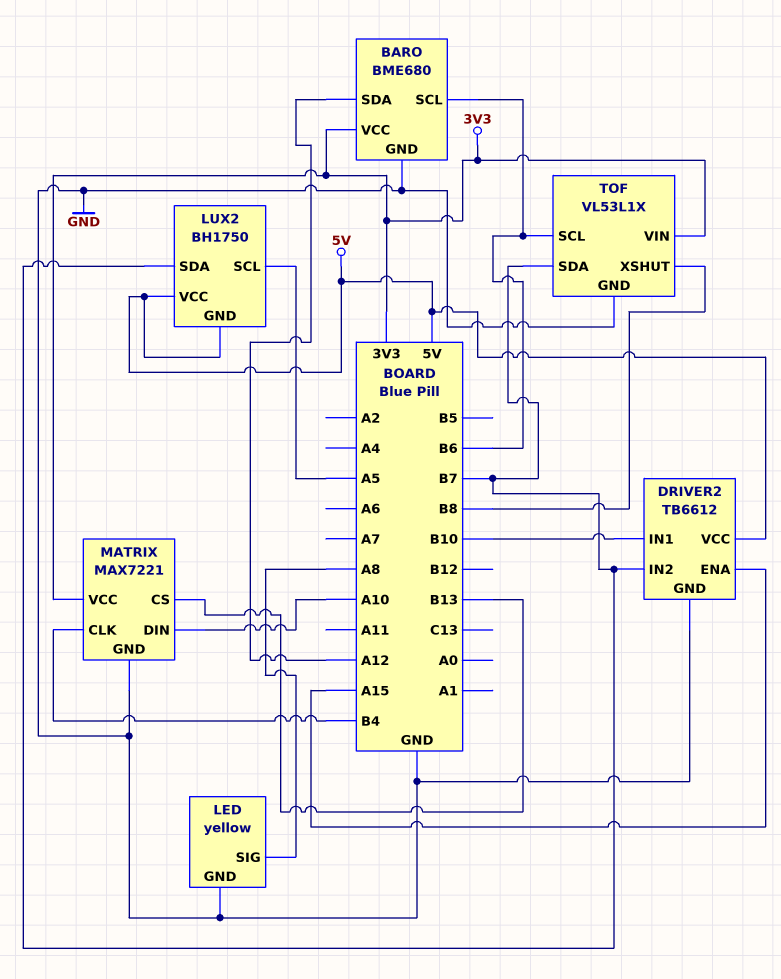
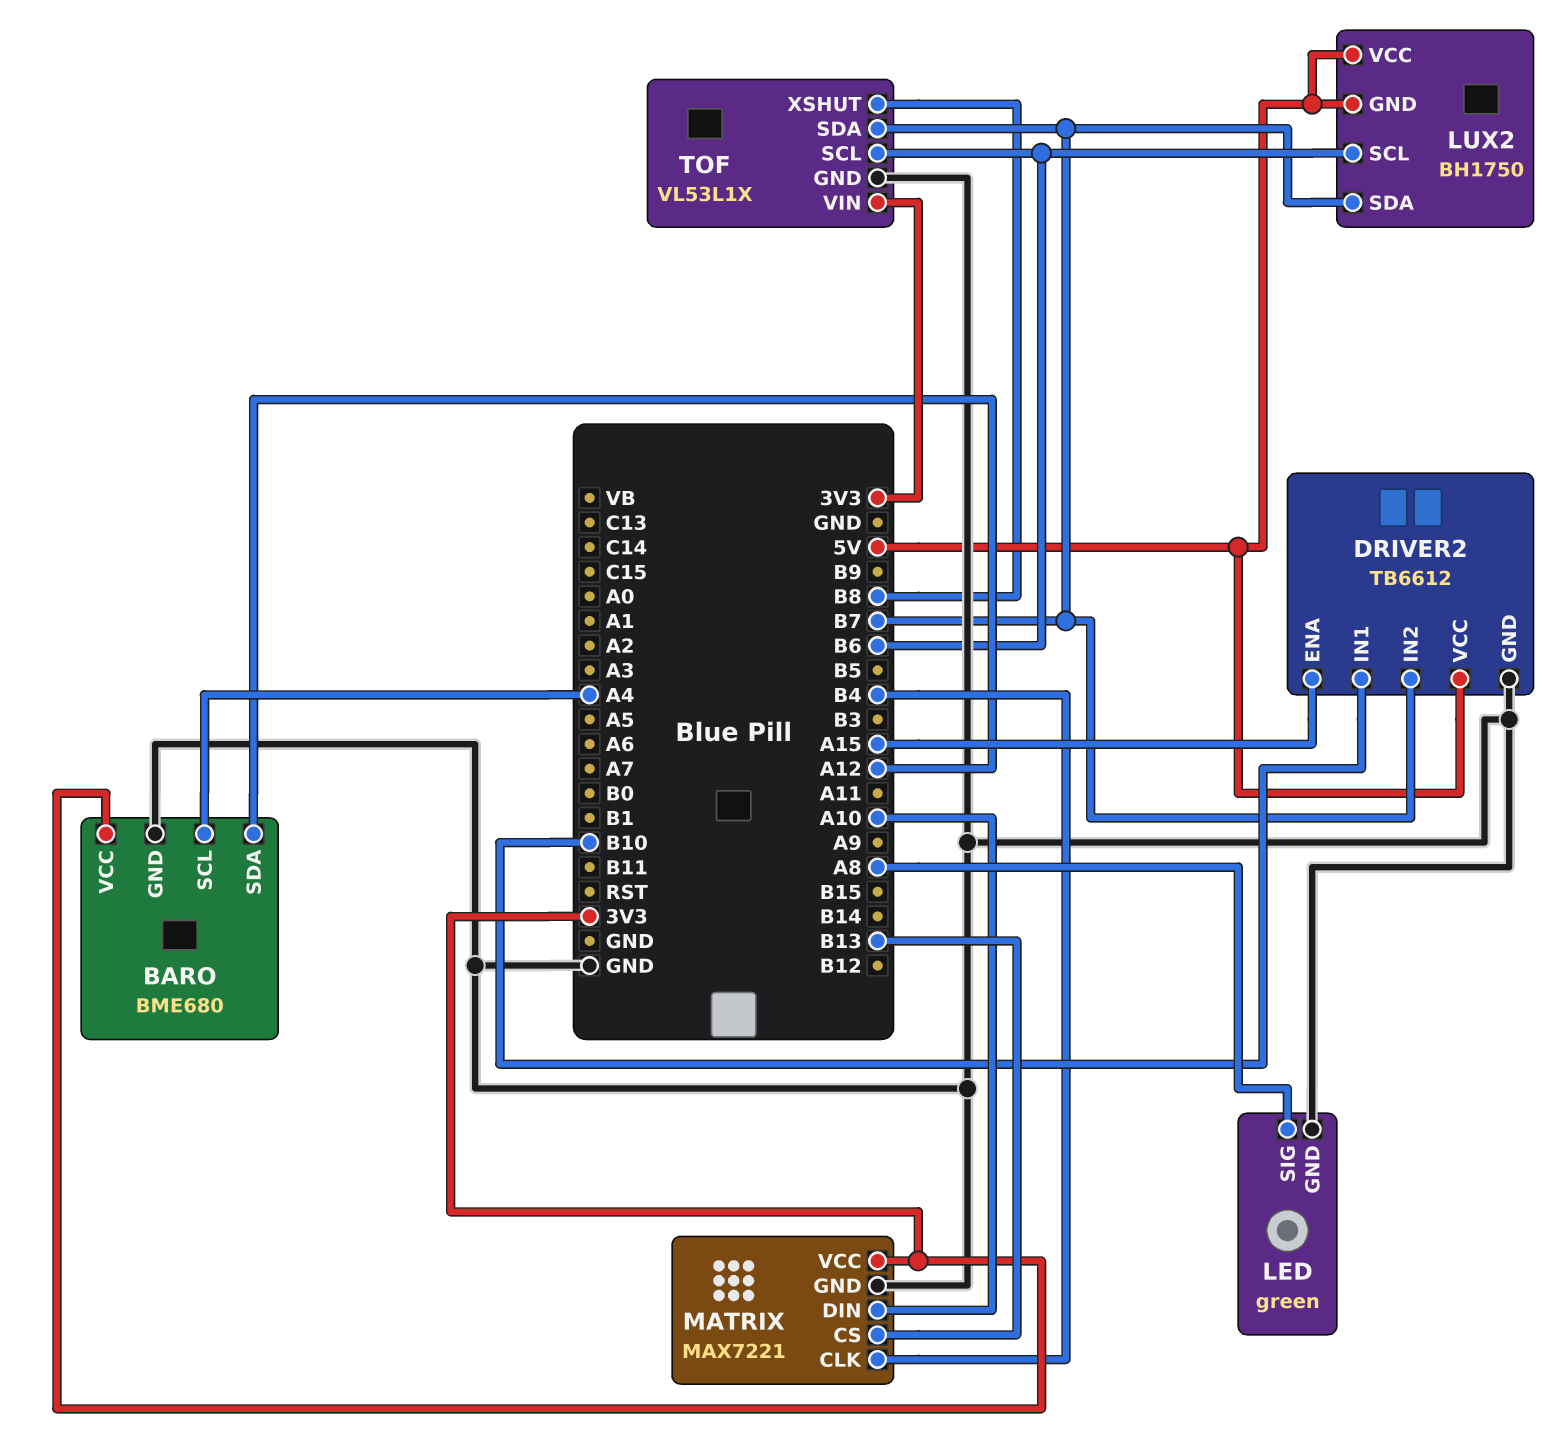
BARO pin SCL: B6 -> A4
LED: yellow -> green
LUX2 pin SCL: A5 -> B6

